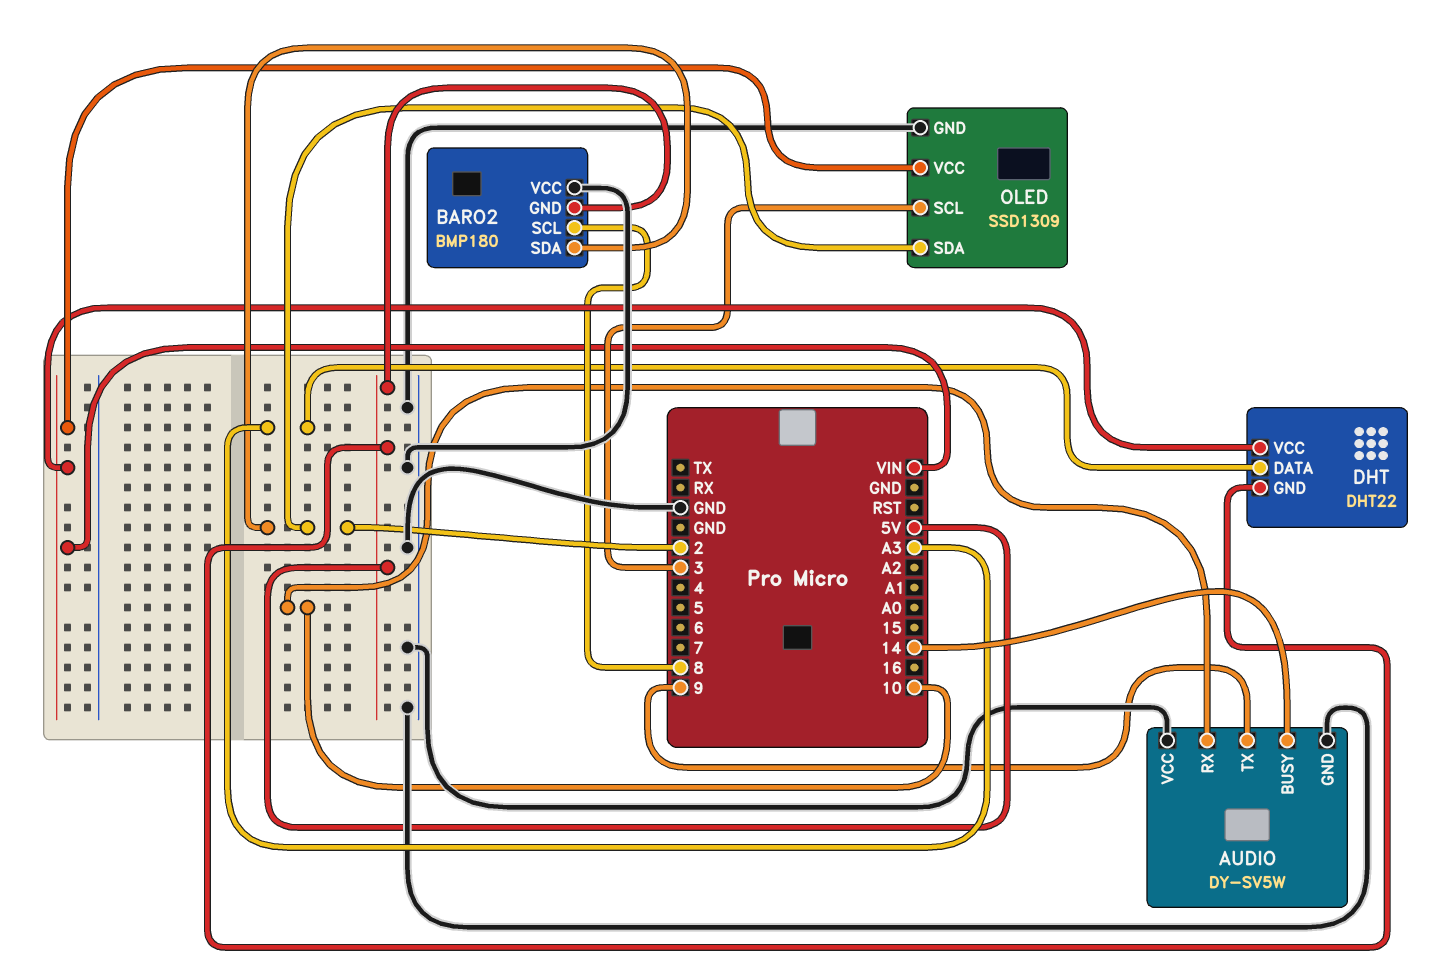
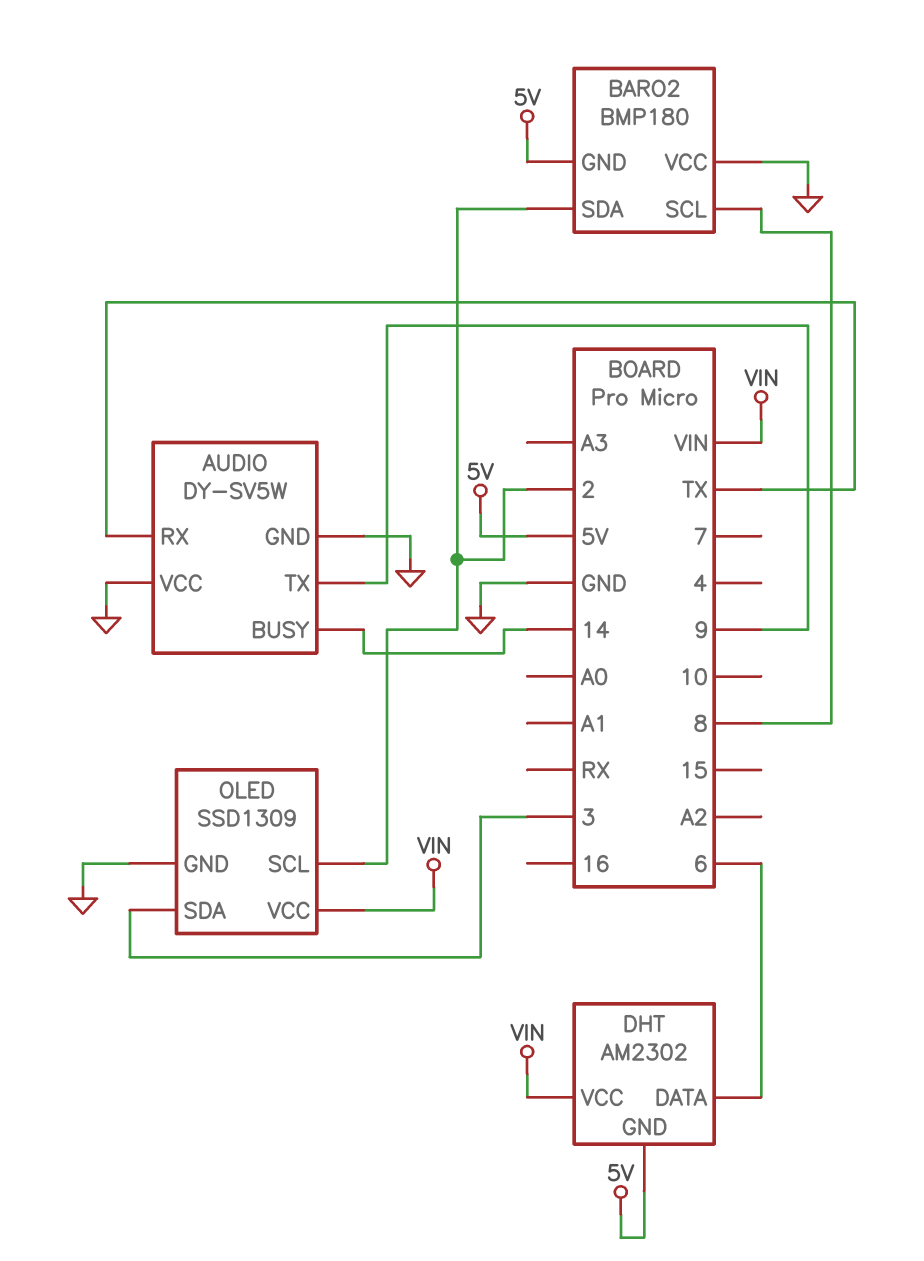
AUDIO pin RX: 10 -> TX
DHT: DHT22 -> AM2302
DHT pin DATA: A3 -> 6
OLED pin SCL: 3 -> 2
OLED pin SDA: 2 -> 3

